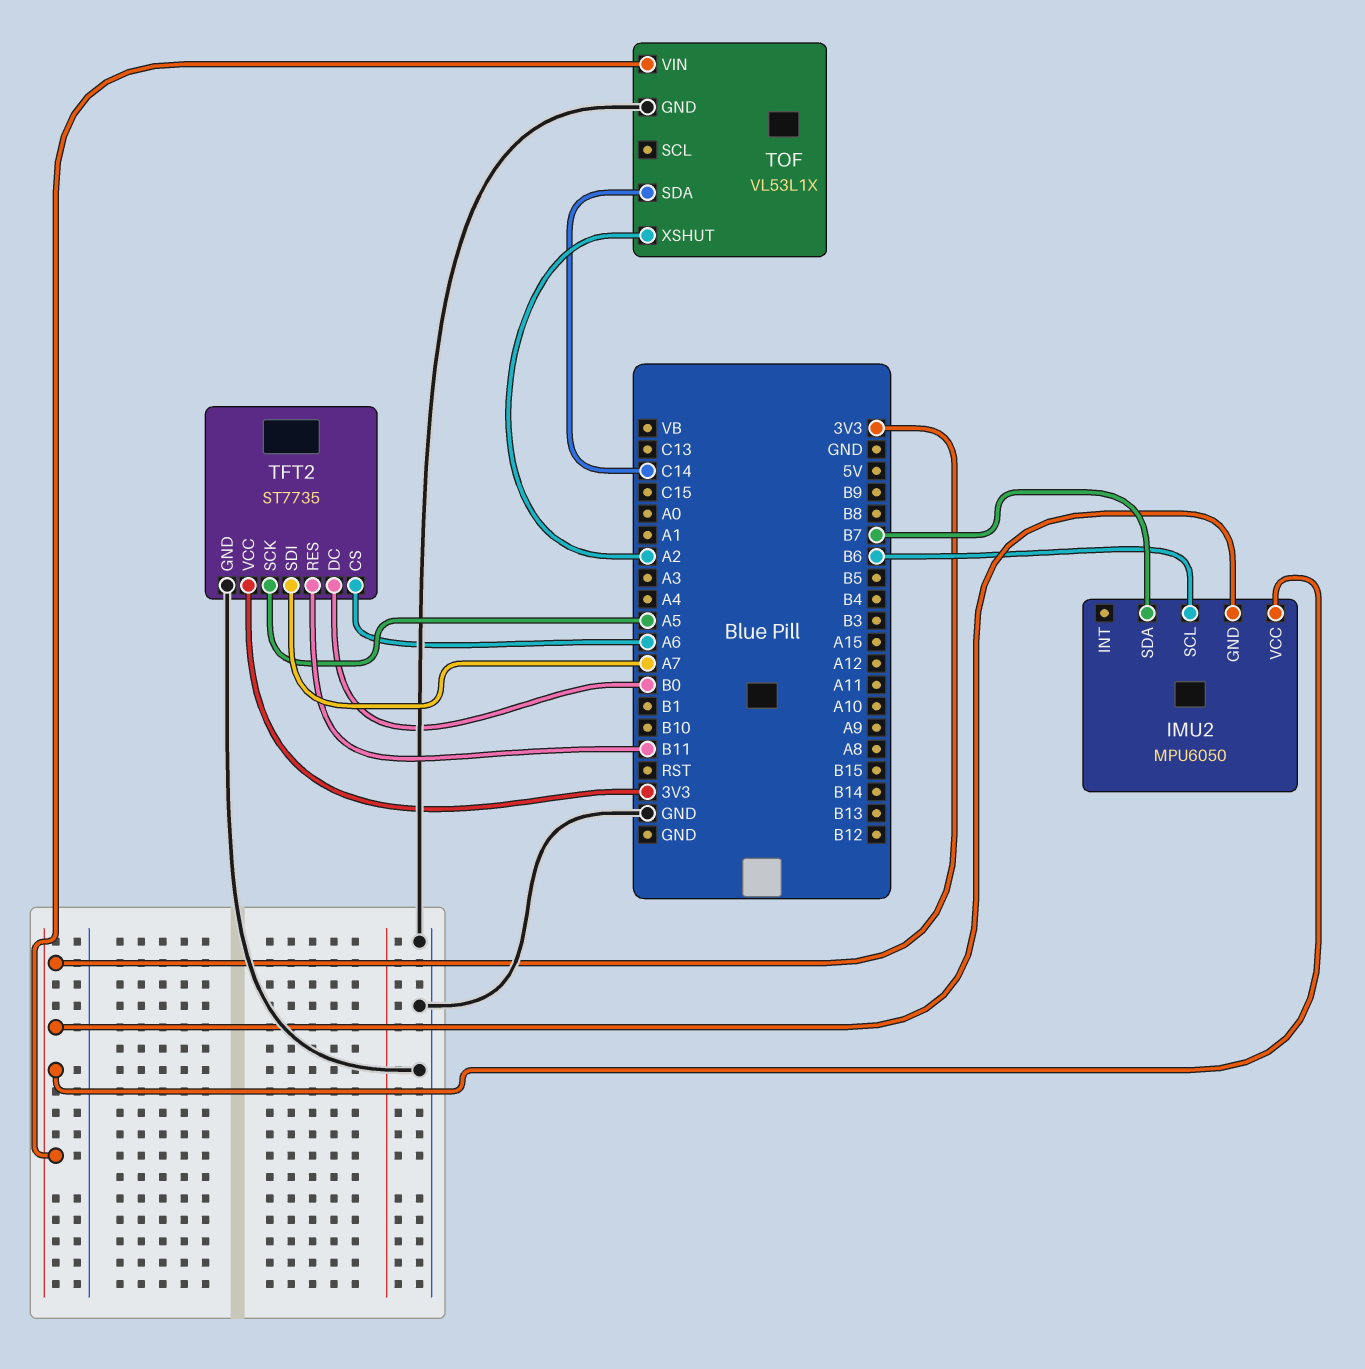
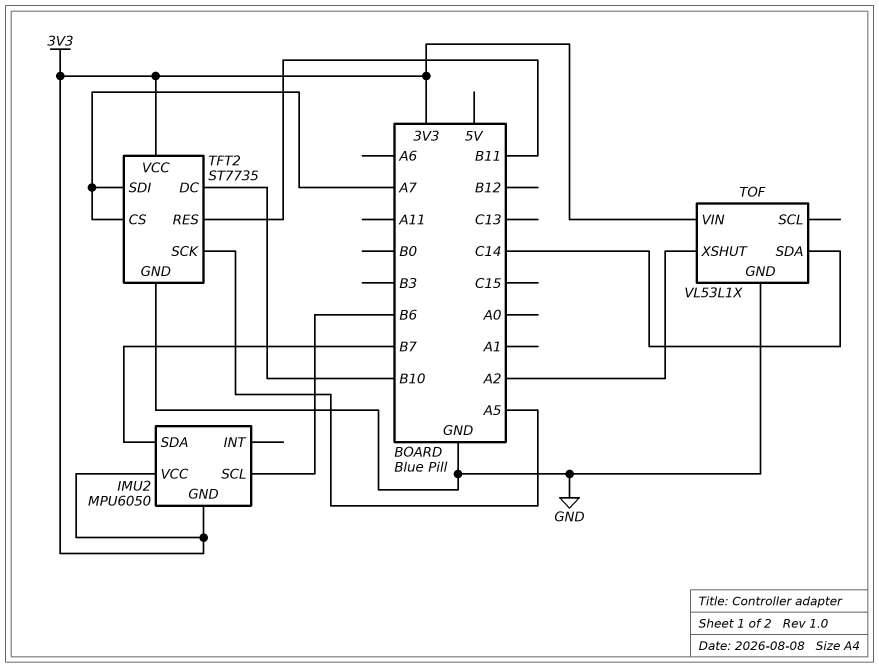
TFT2 pin CS: A6 -> A7
TFT2 pin DC: B0 -> B10

